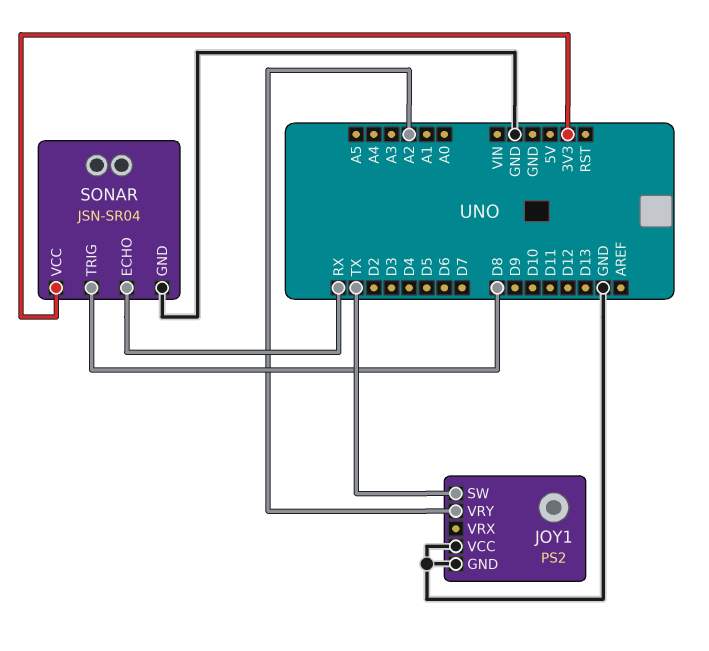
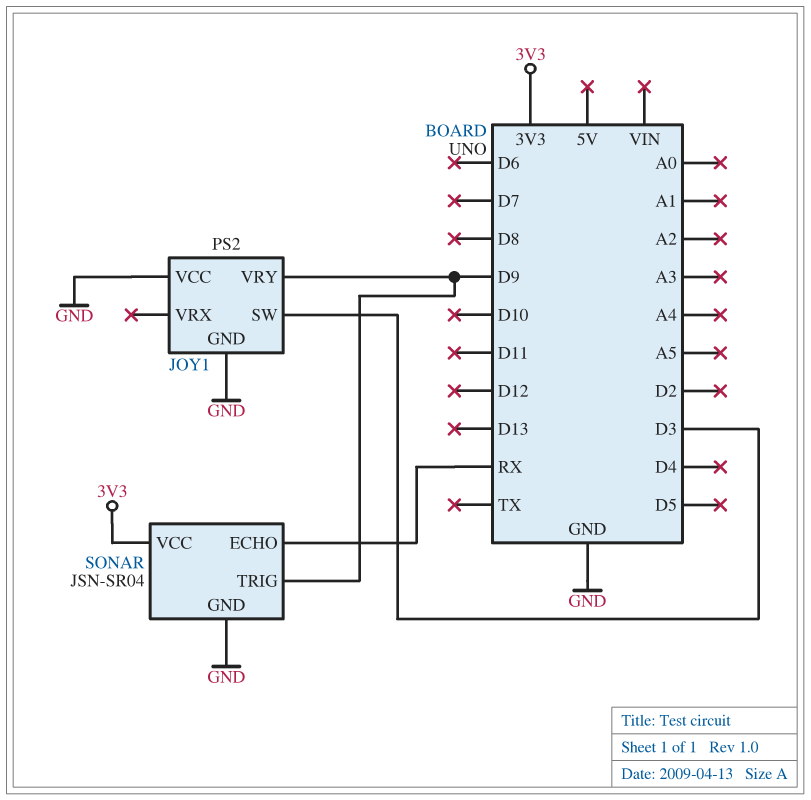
JOY1 pin SW: TX -> D3
JOY1 pin VRY: A2 -> D9
SONAR pin TRIG: D8 -> D9

